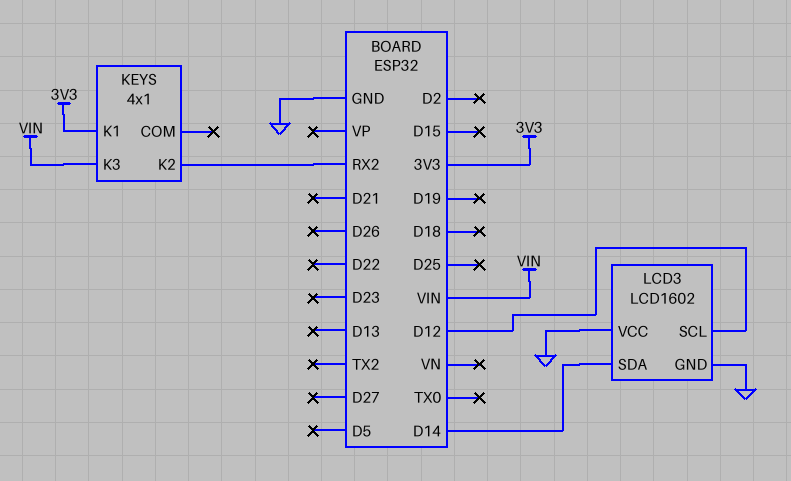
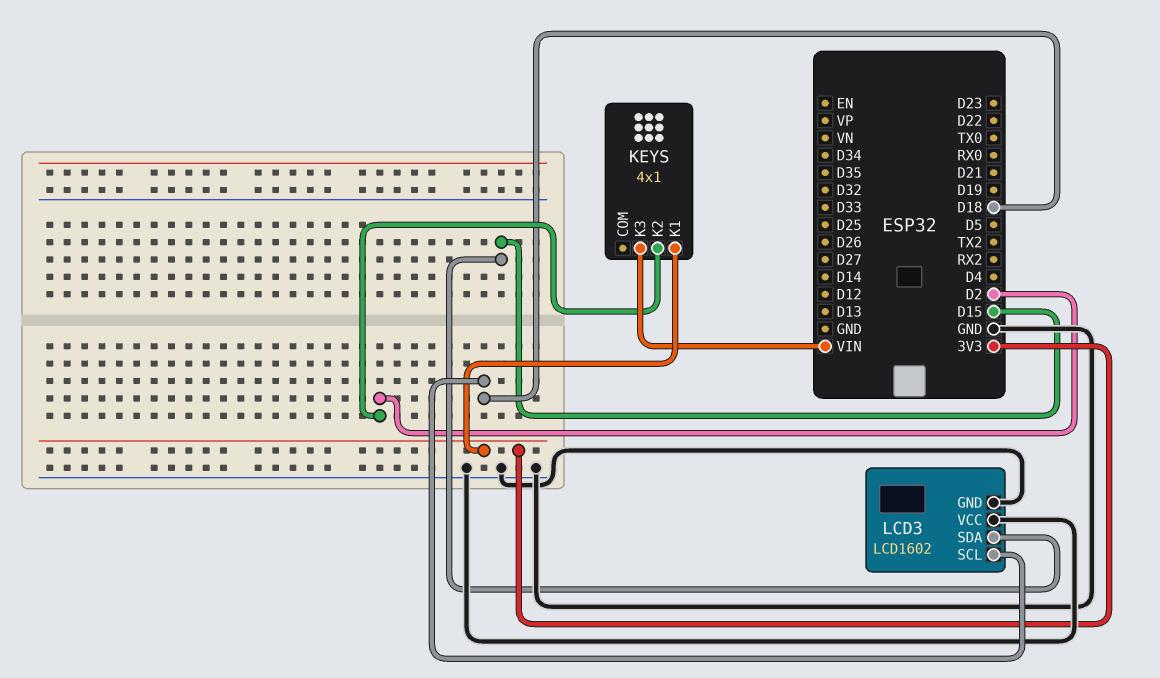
KEYS pin K2: RX2 -> D2
LCD3 pin SCL: D12 -> D18
LCD3 pin SDA: D14 -> D15

